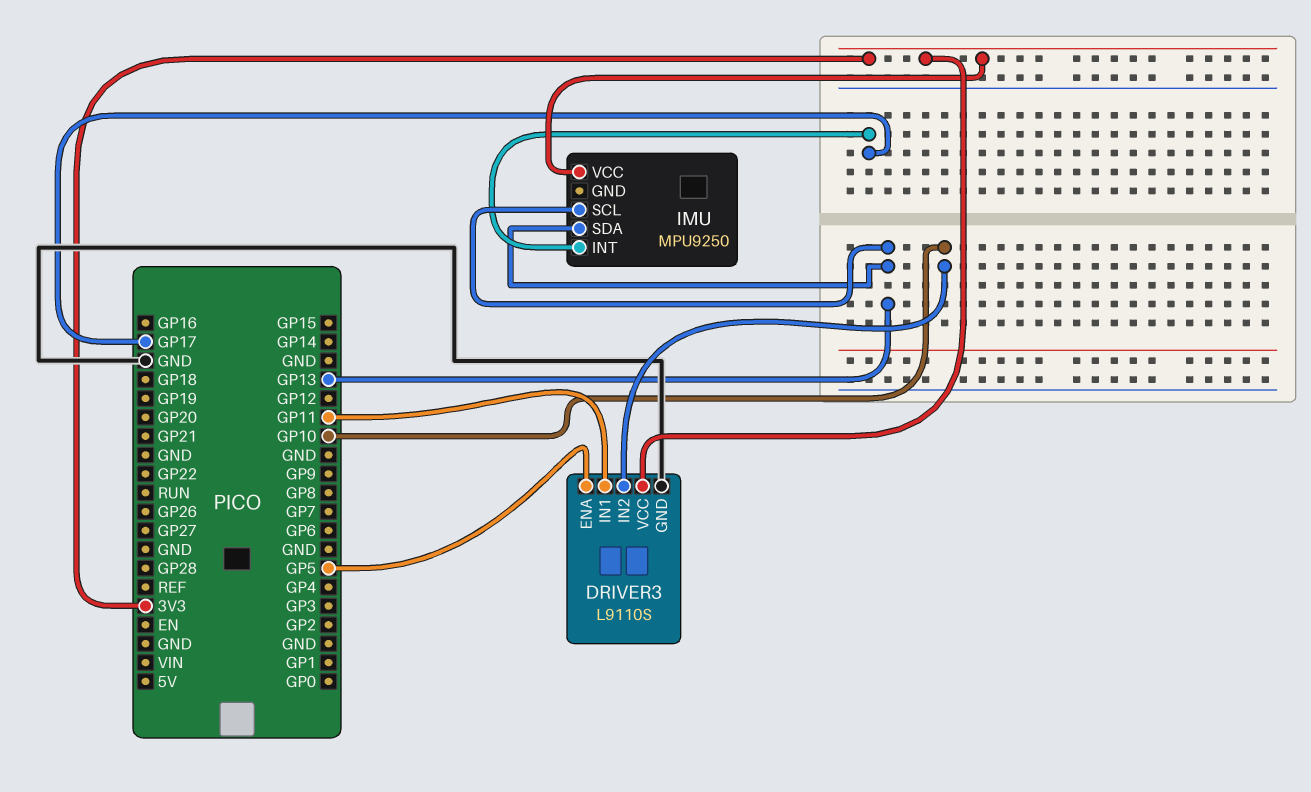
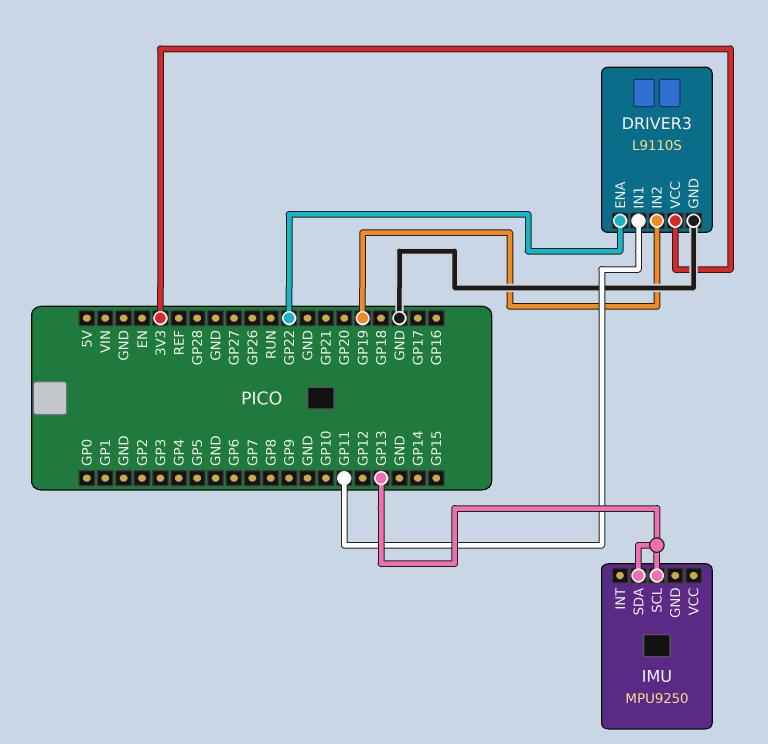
DRIVER3 pin ENA: GP5 -> GP22
DRIVER3 pin IN2: GP10 -> GP19
IMU pin INT: GP17 -> none
IMU pin VCC: 3V3 -> none

